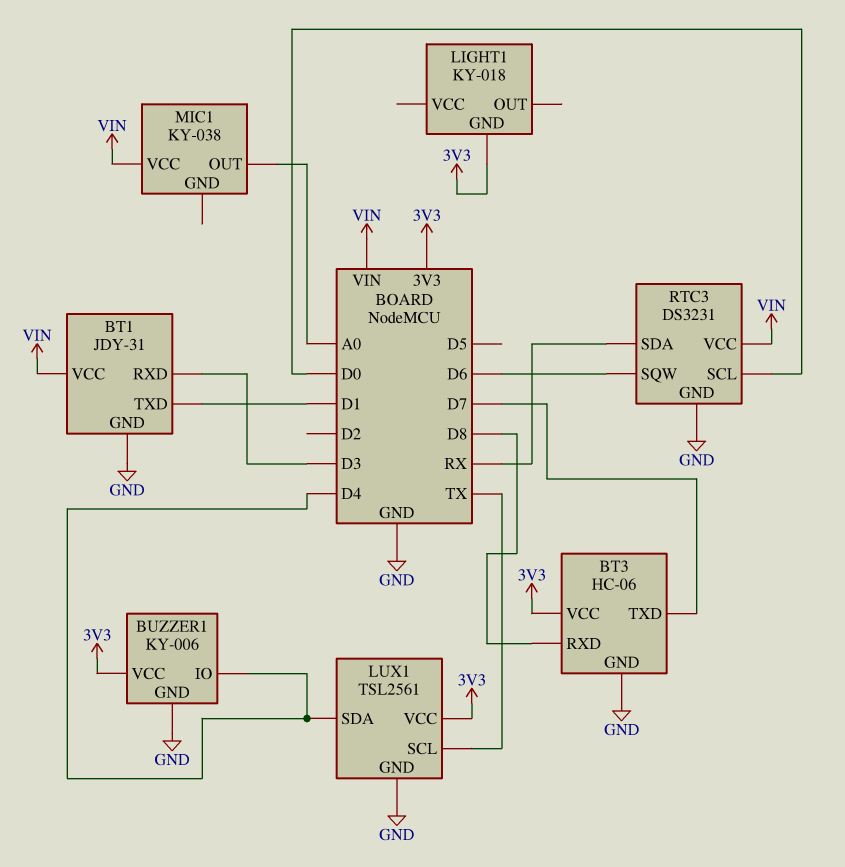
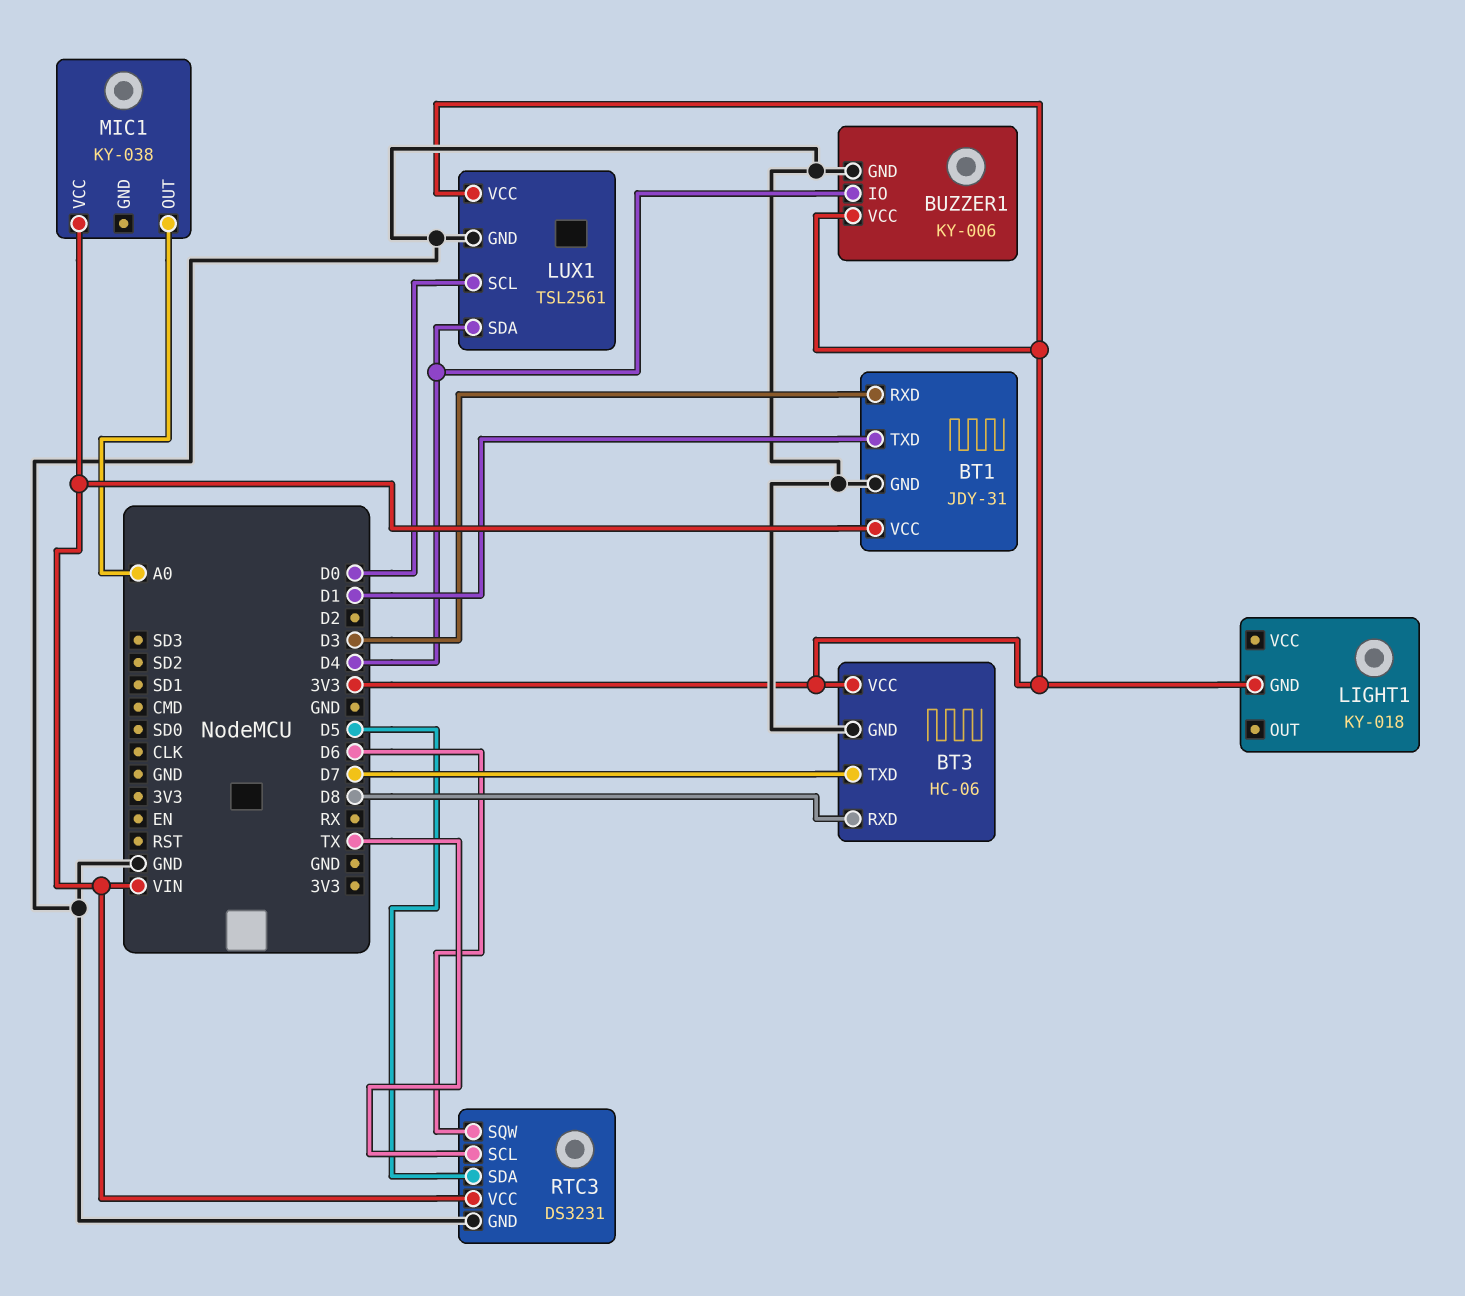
LUX1 pin SCL: TX -> D0
RTC3 pin SCL: D0 -> TX
RTC3 pin SDA: RX -> D5

